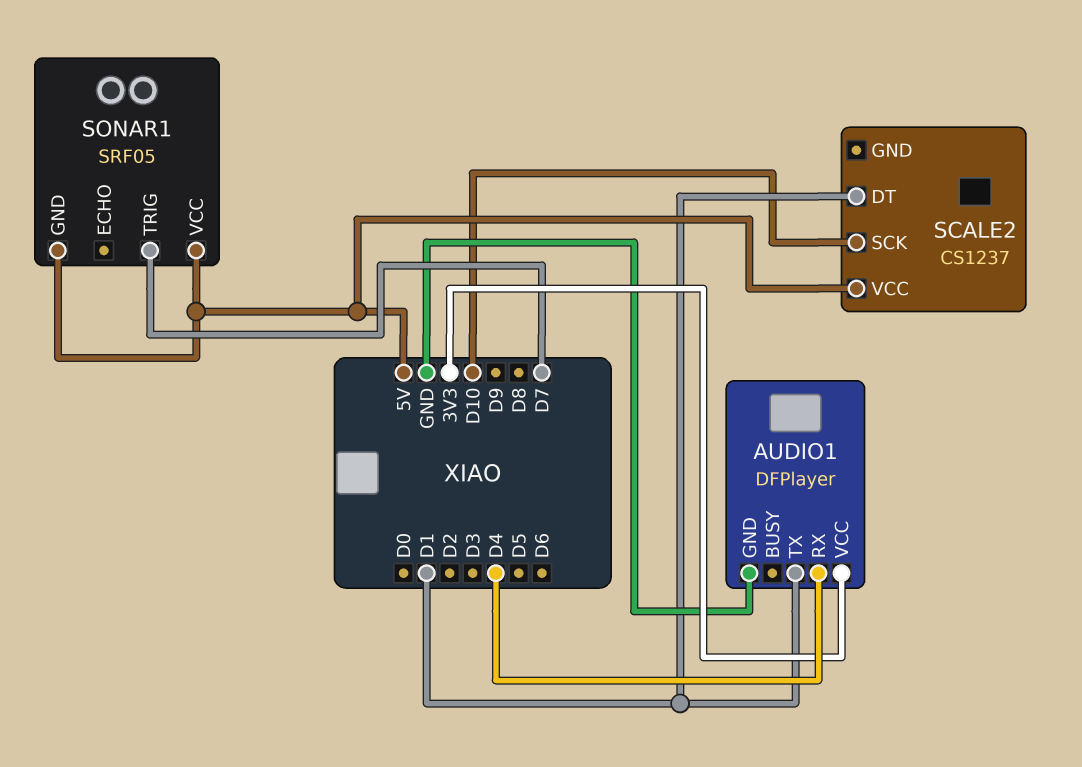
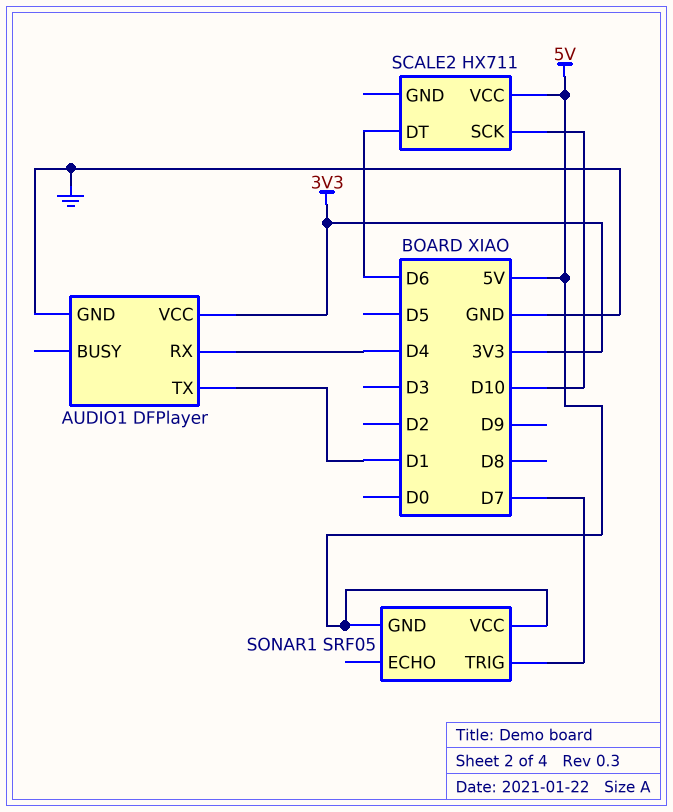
SCALE2: CS1237 -> HX711
SCALE2 pin DT: D1 -> D6

